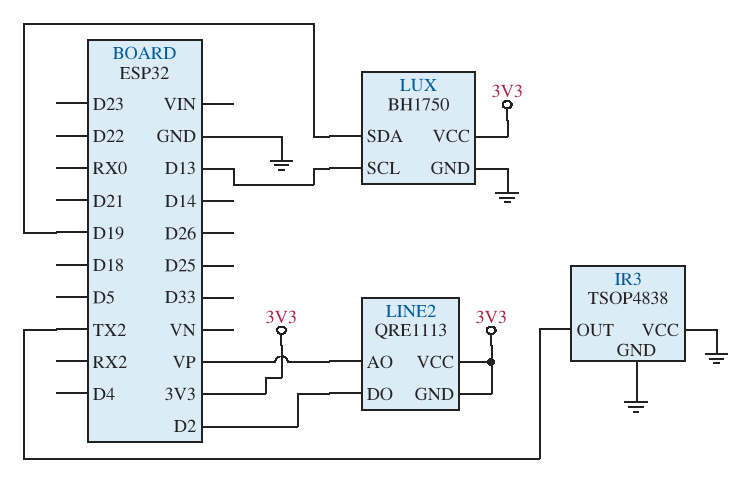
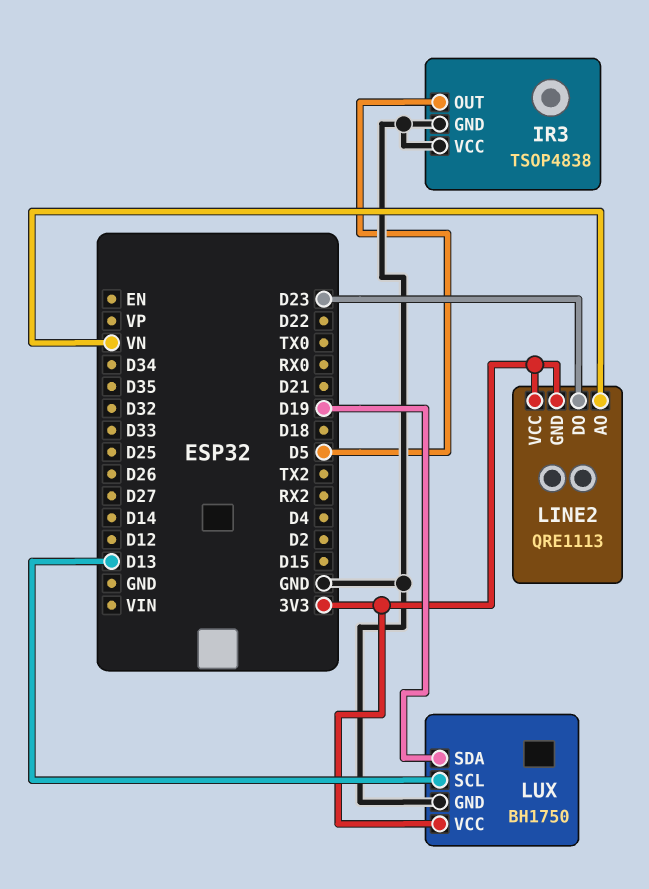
IR3 pin OUT: TX2 -> D5
LINE2 pin AO: VP -> VN
LINE2 pin DO: D2 -> D23

